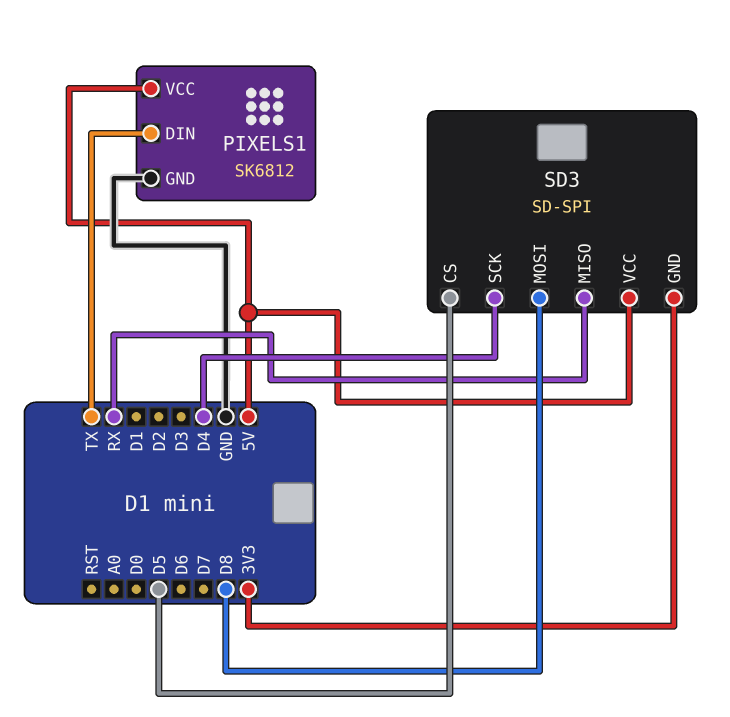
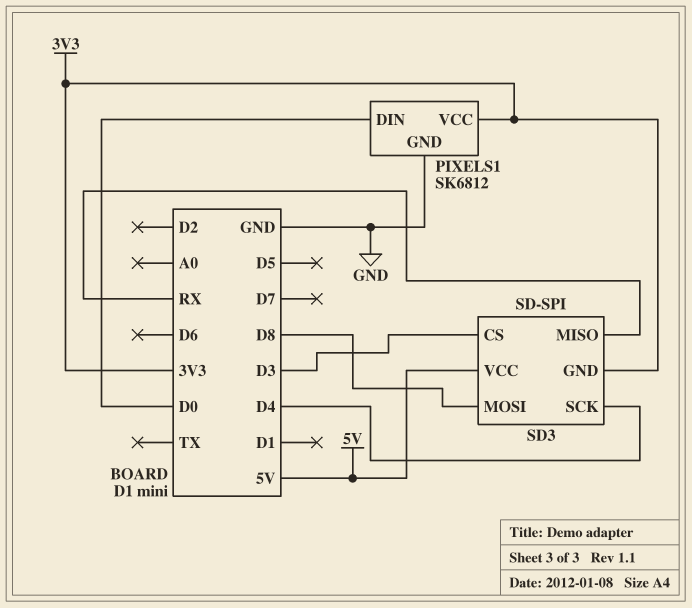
PIXELS1 pin DIN: TX -> D0
PIXELS1 pin VCC: 5V -> 3V3
SD3 pin CS: D5 -> D3

